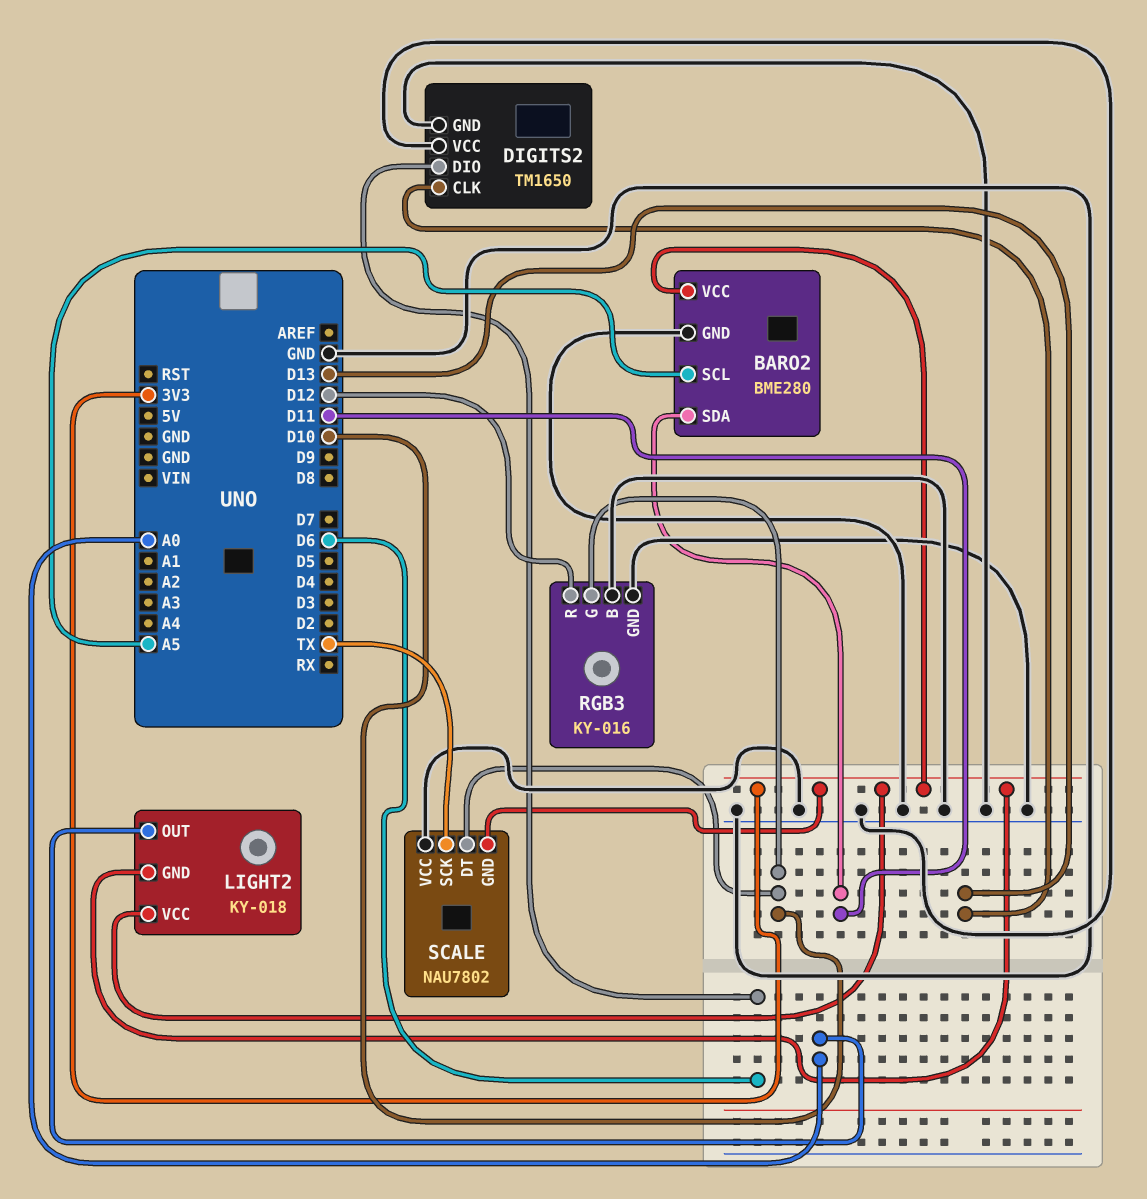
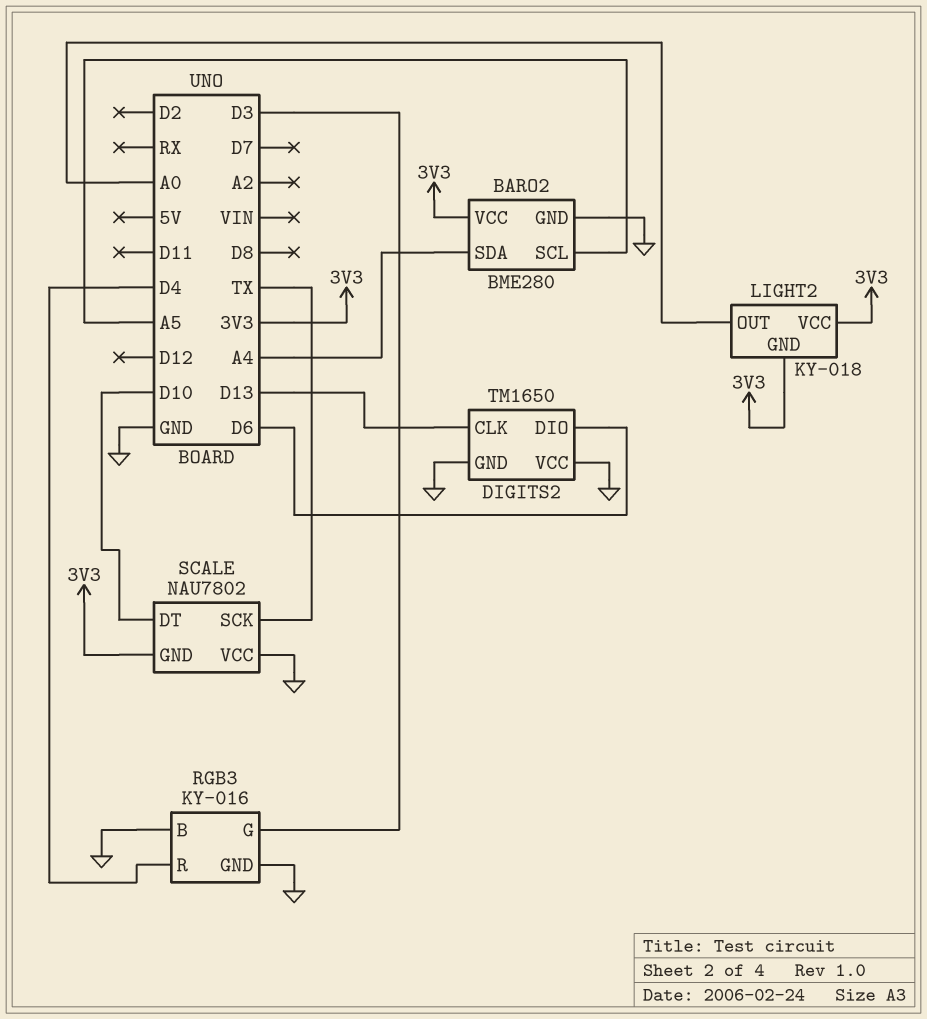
BARO2 pin SDA: D11 -> A4
RGB3 pin G: D10 -> D3
RGB3 pin R: D12 -> D4

